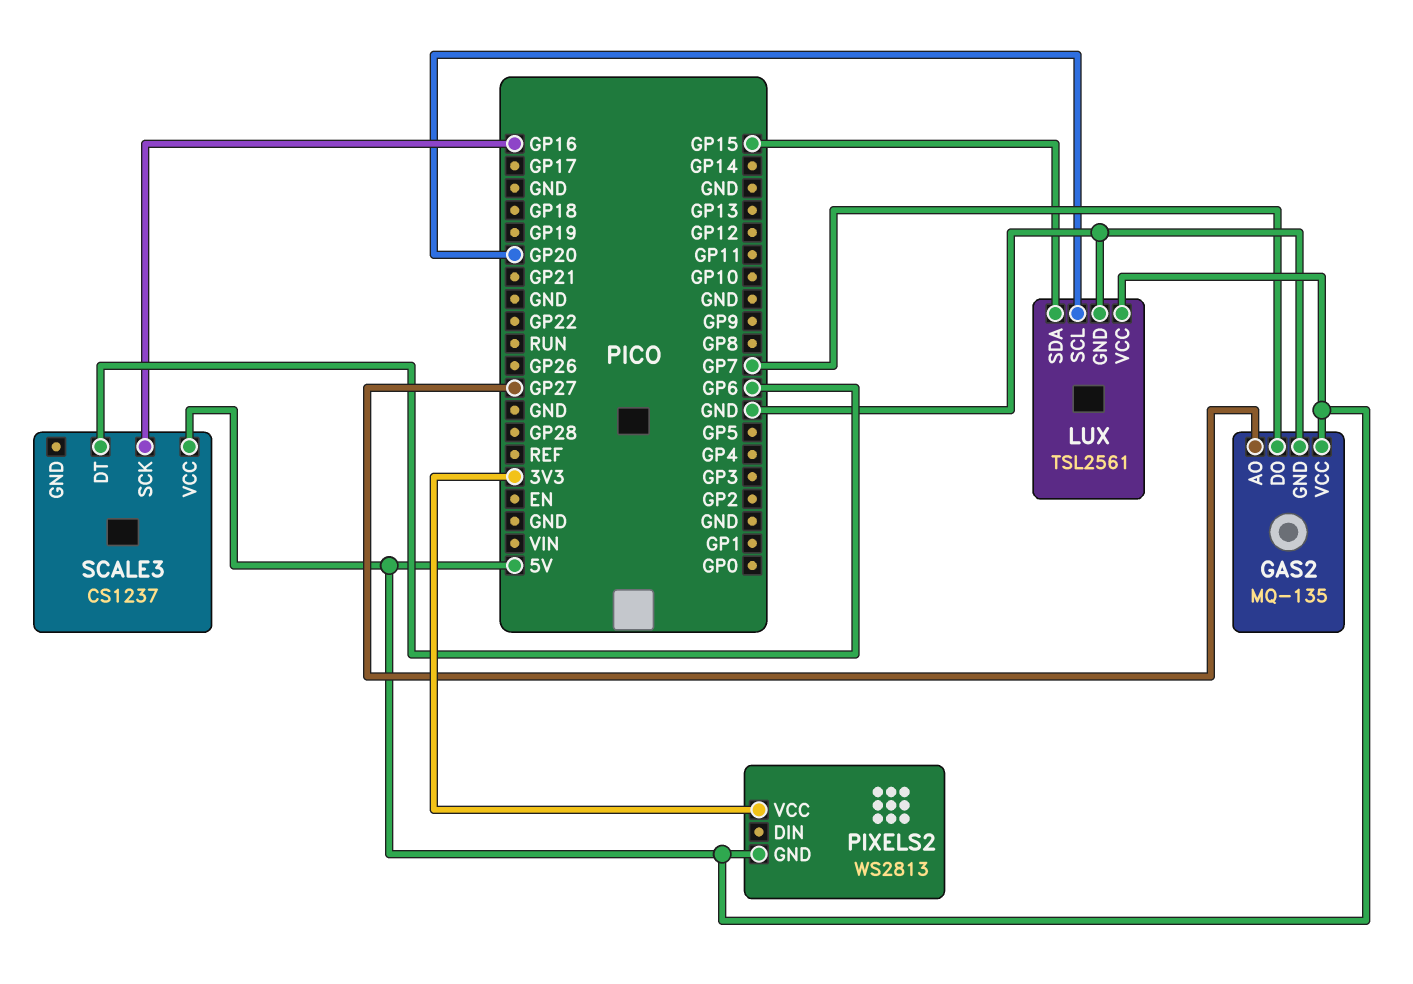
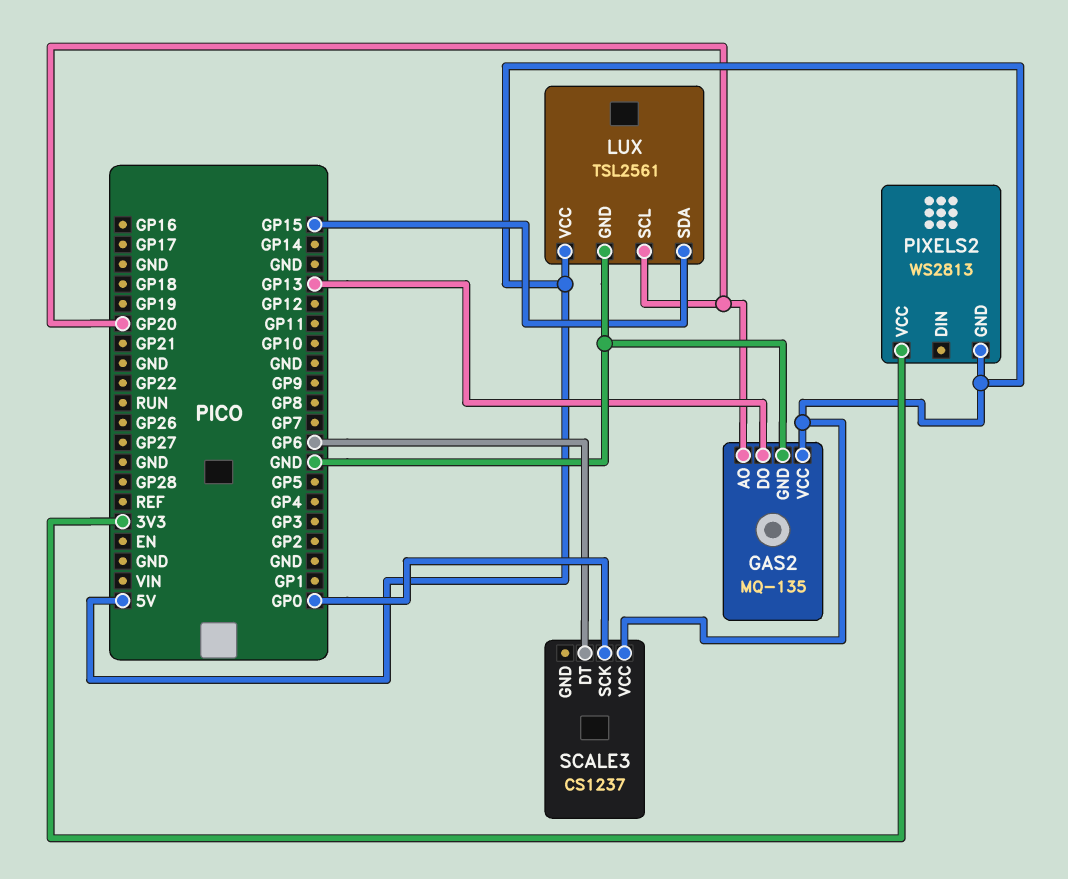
GAS2 pin AO: GP27 -> GP20
GAS2 pin DO: GP7 -> GP13
SCALE3 pin SCK: GP16 -> GP0

